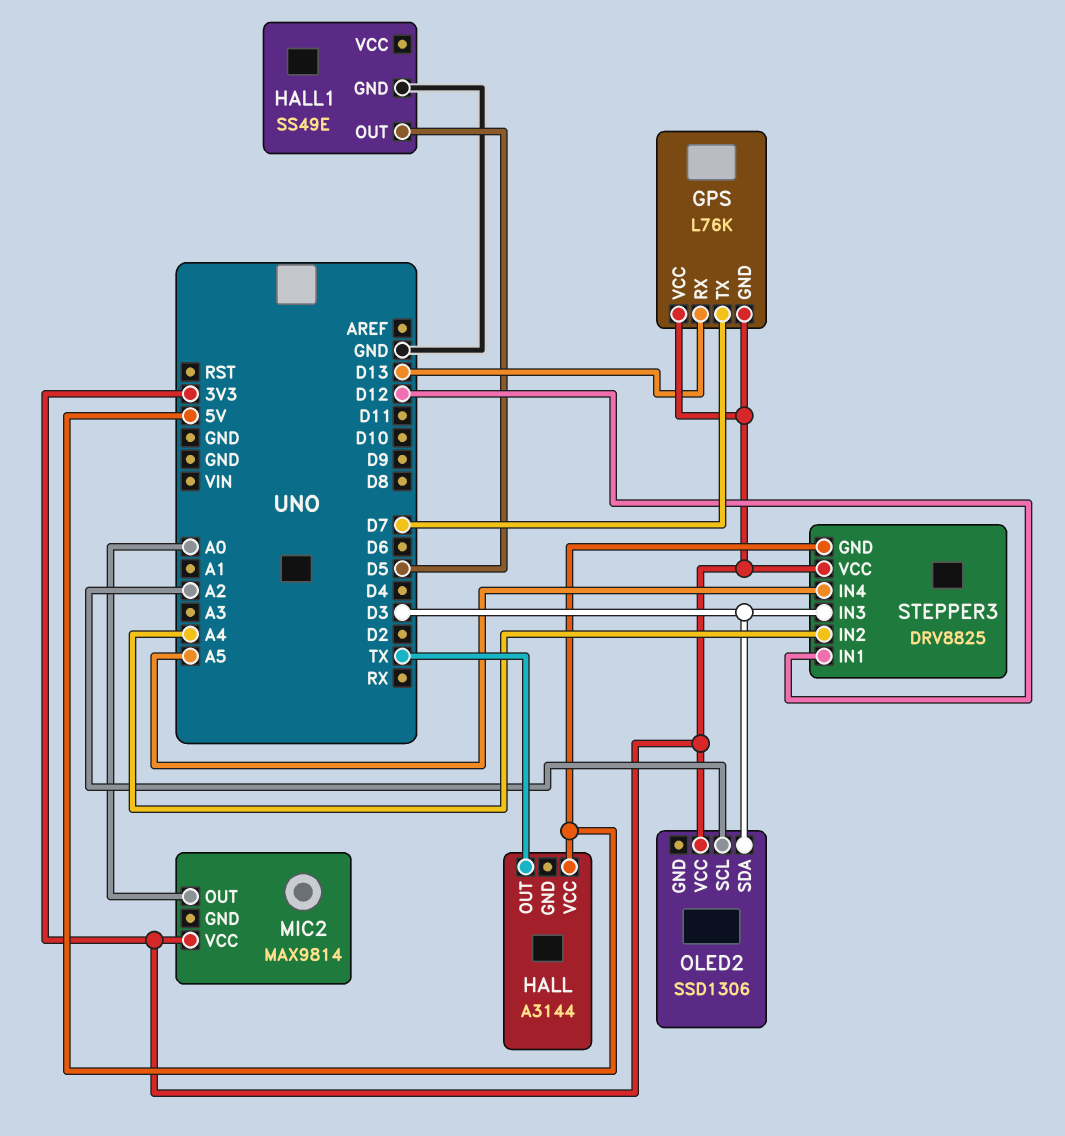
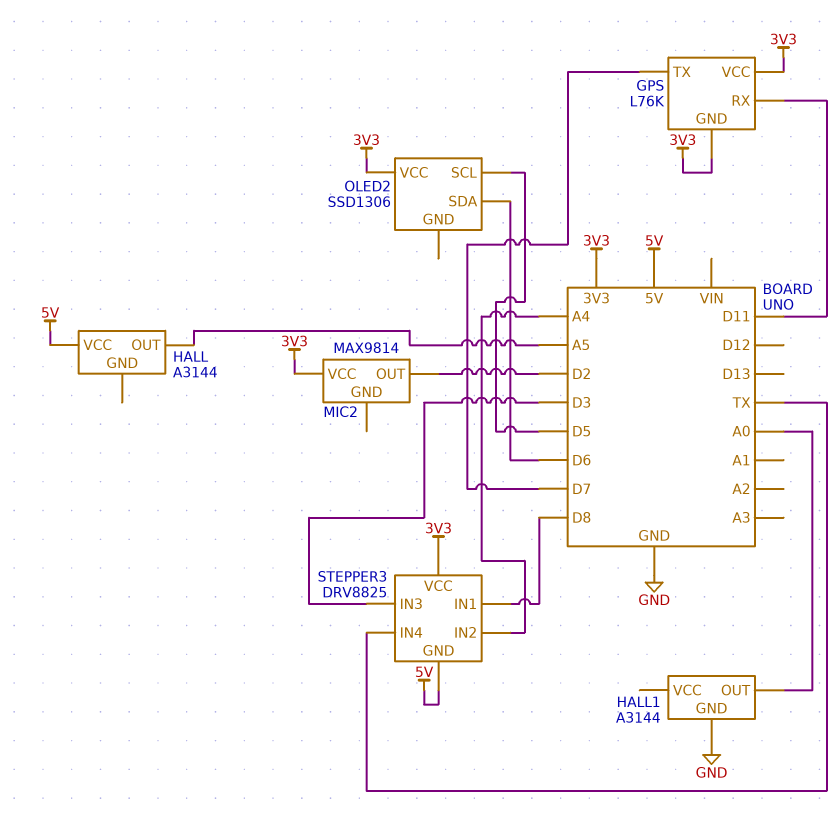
GPS pin RX: D13 -> D11
HALL pin OUT: TX -> A5
HALL1: SS49E -> A3144
HALL1 pin OUT: D5 -> A0
MIC2 pin OUT: A0 -> D2
OLED2 pin SCL: A2 -> D5
OLED2 pin SDA: D3 -> D6
STEPPER3 pin IN1: D12 -> D8
STEPPER3 pin IN4: A5 -> TX

